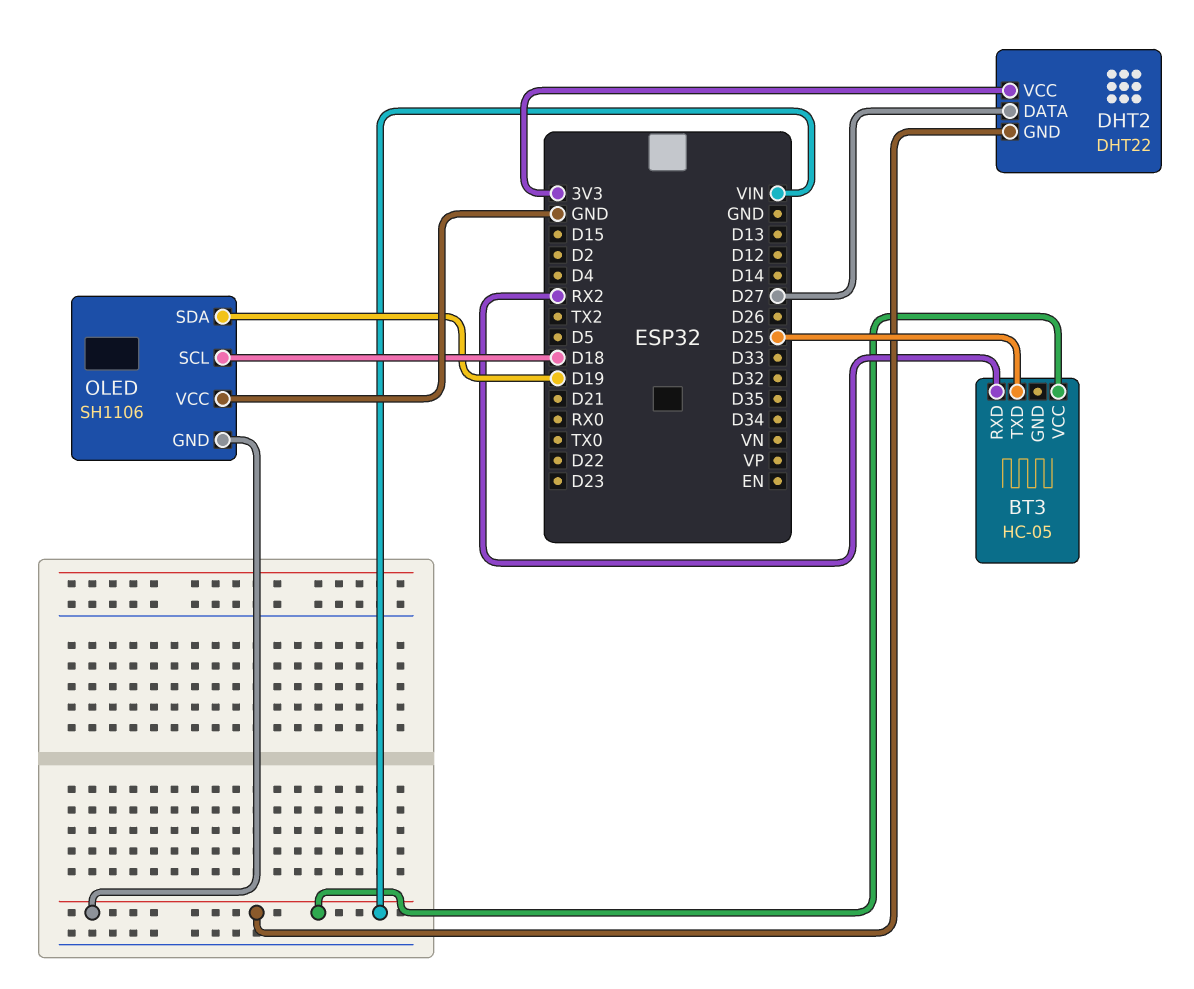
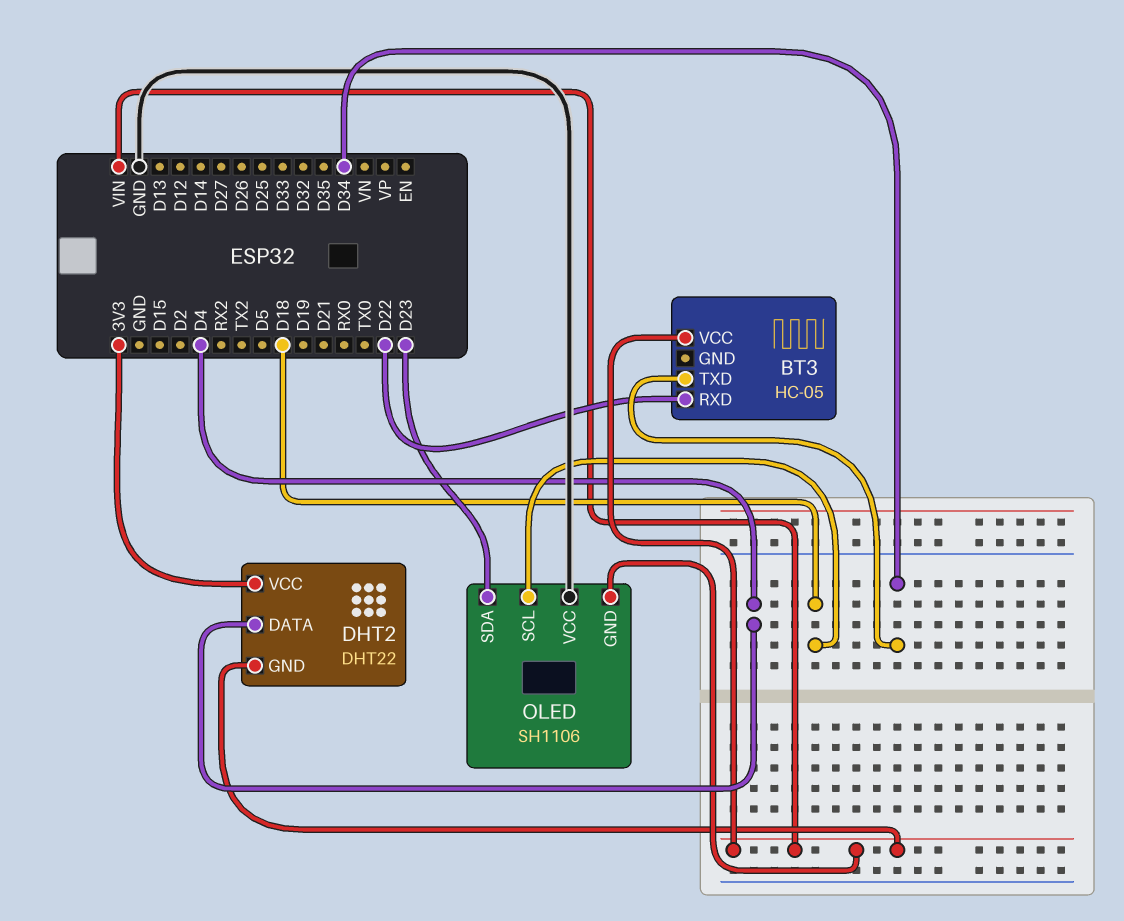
BT3 pin RXD: RX2 -> D22
BT3 pin TXD: D25 -> D34
DHT2 pin DATA: D27 -> D4
OLED pin SDA: D19 -> D23

